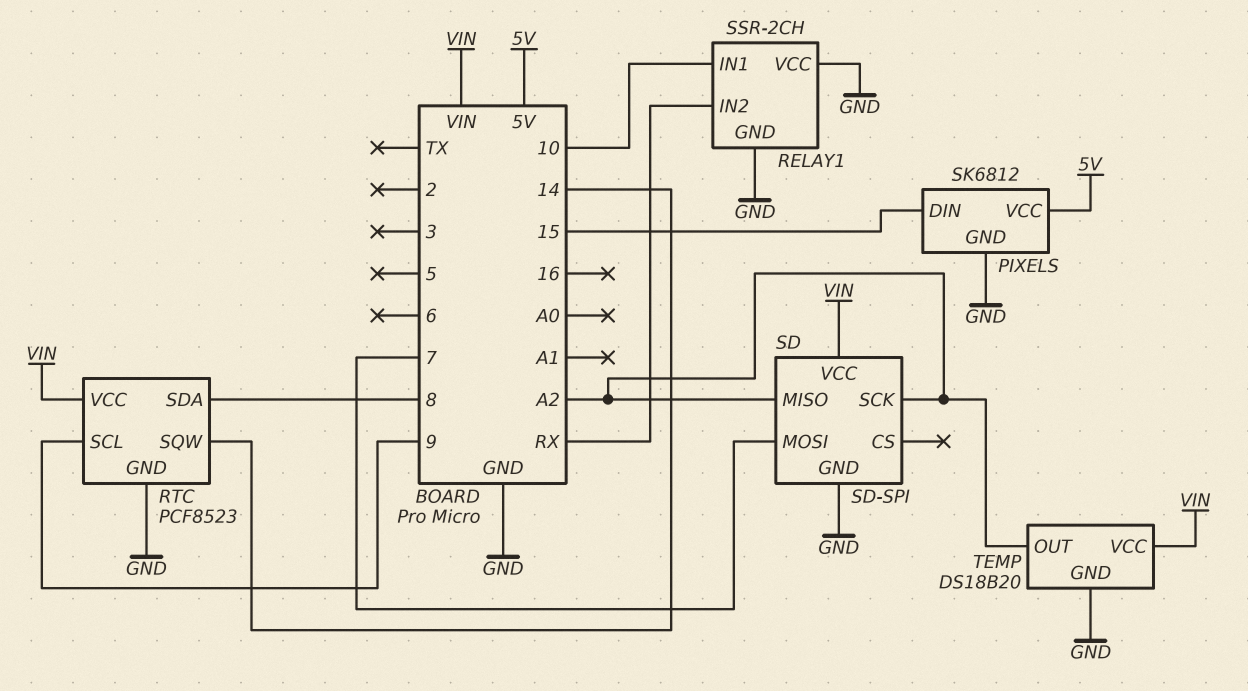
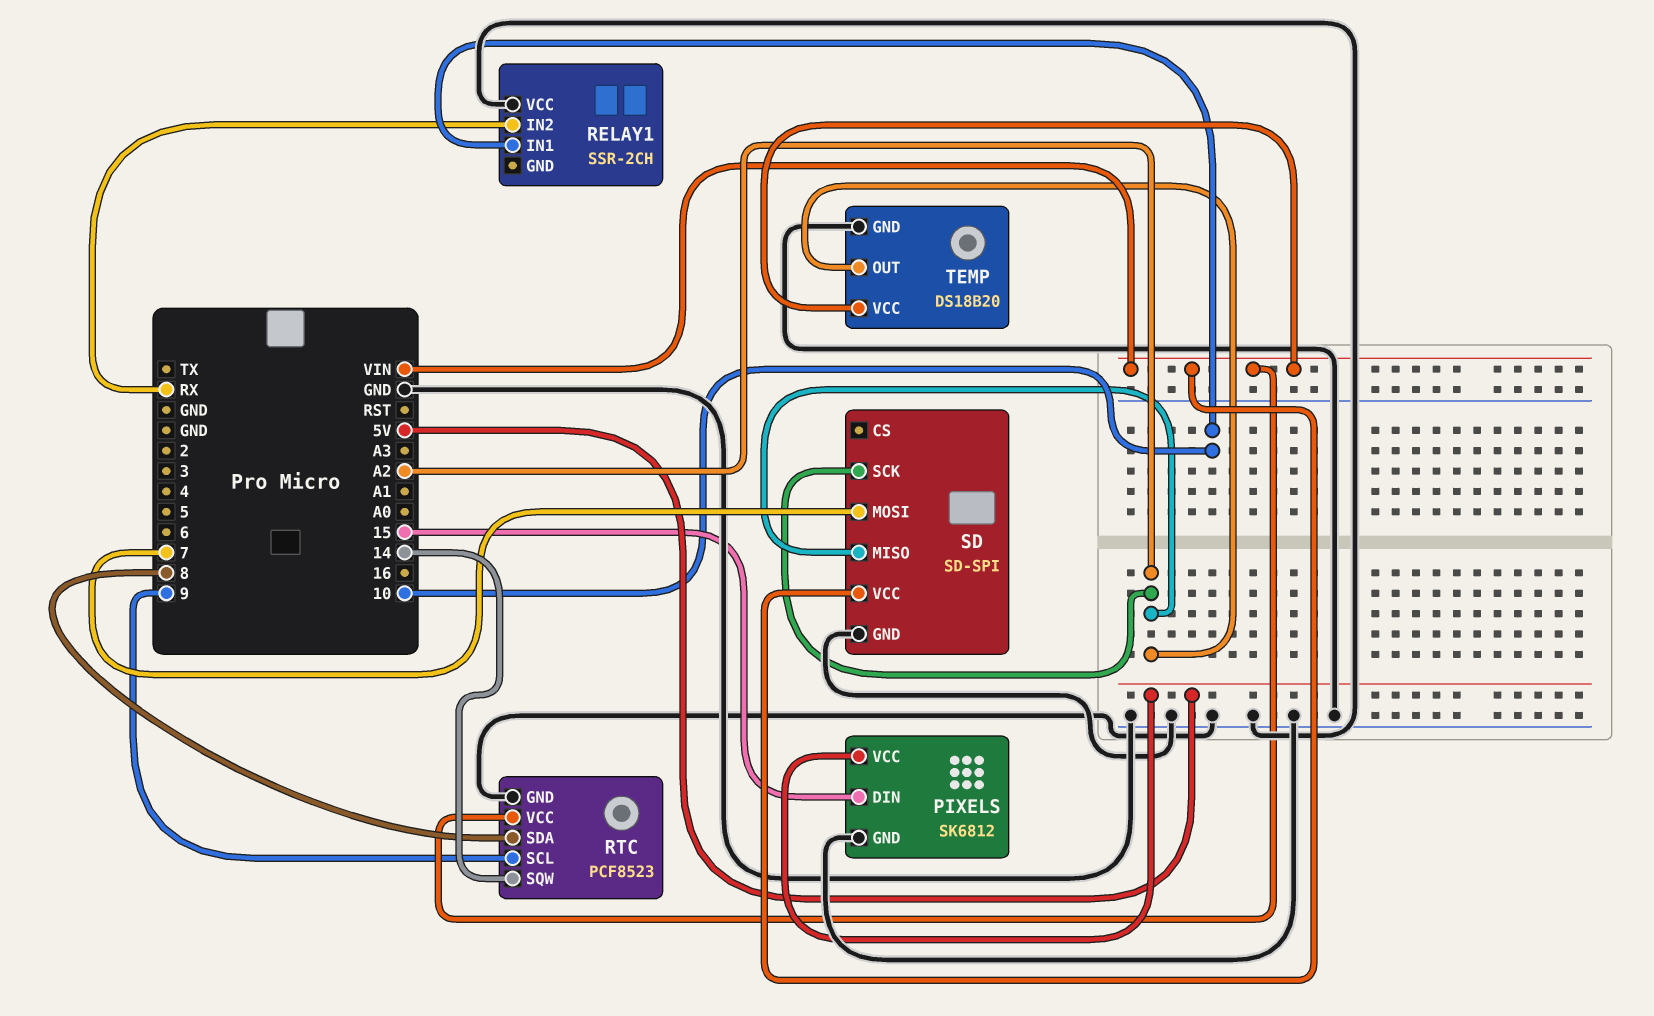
RELAY1 pin GND: GND -> none

